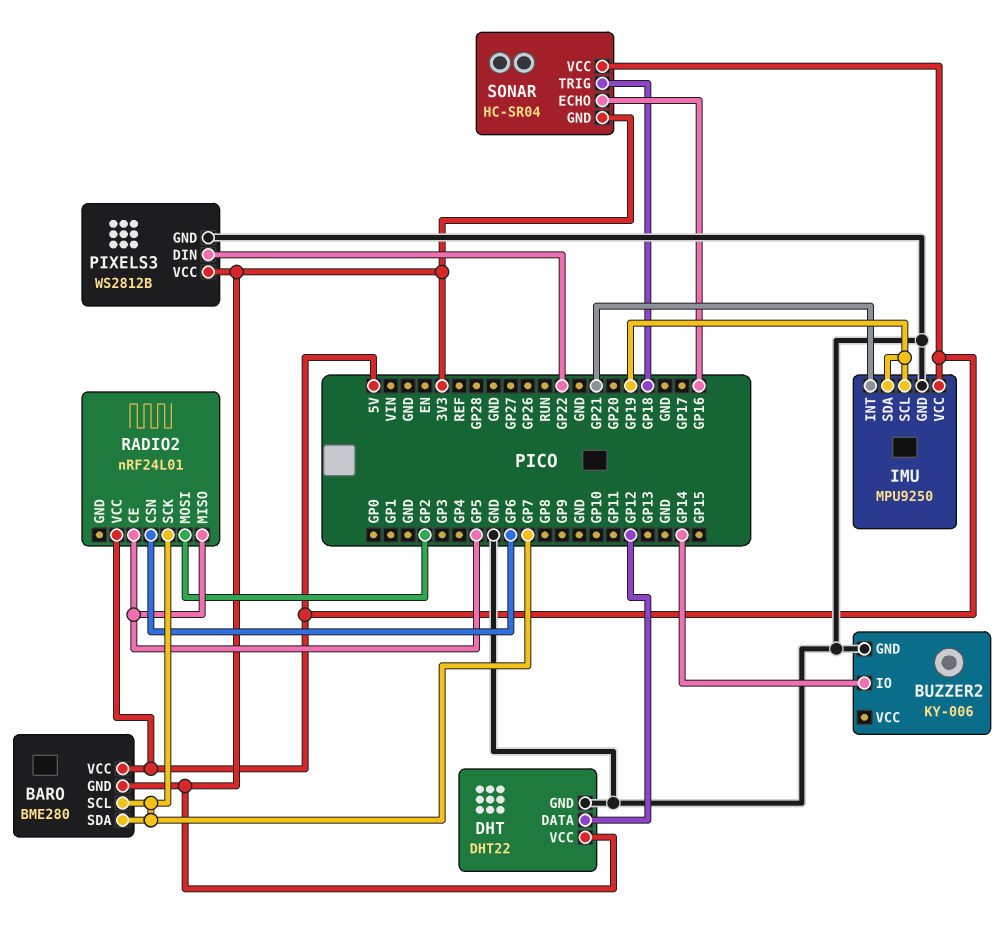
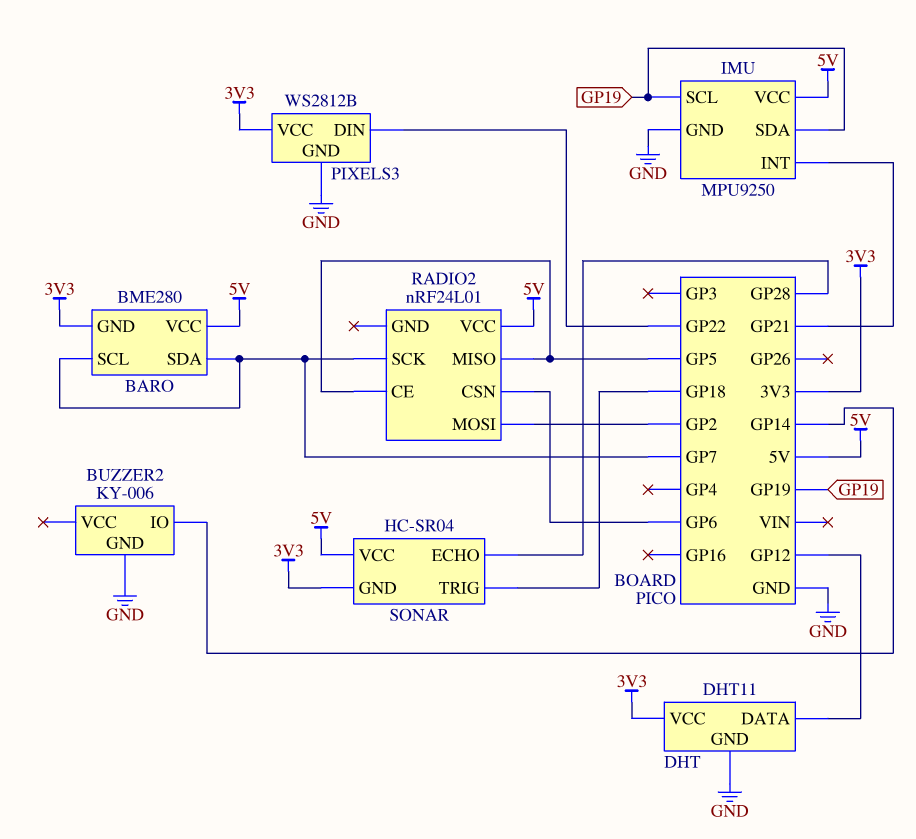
DHT: DHT22 -> DHT11
SONAR pin ECHO: GP16 -> GP28

